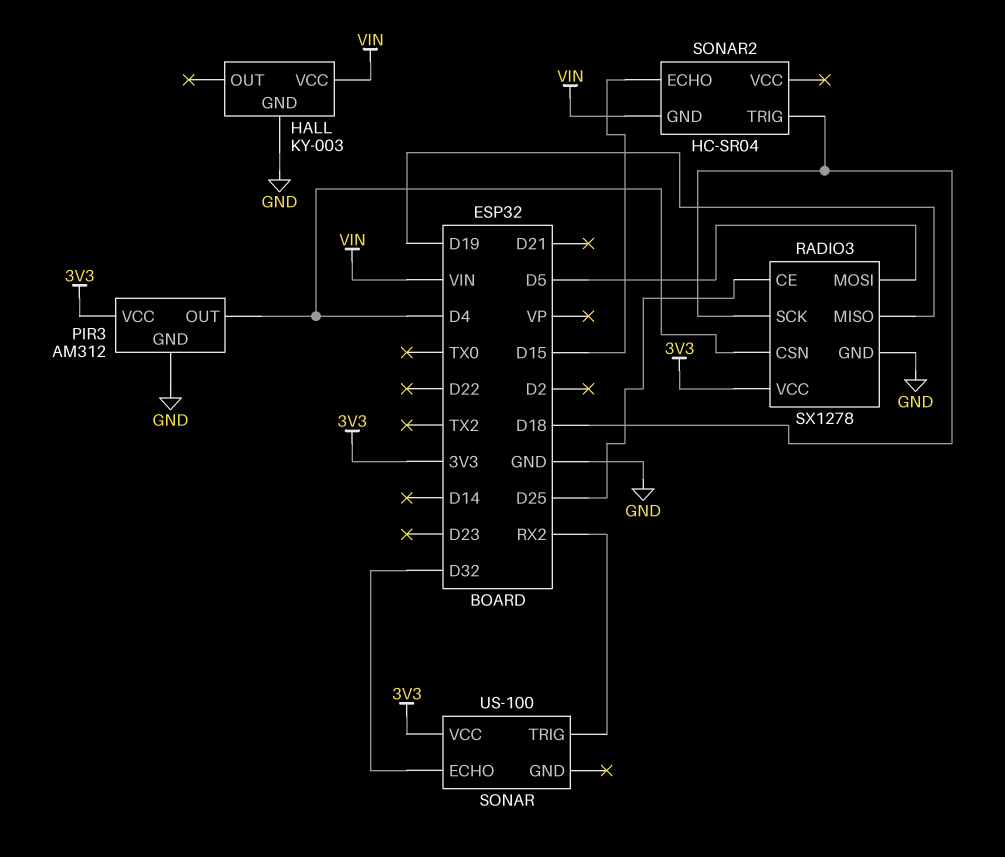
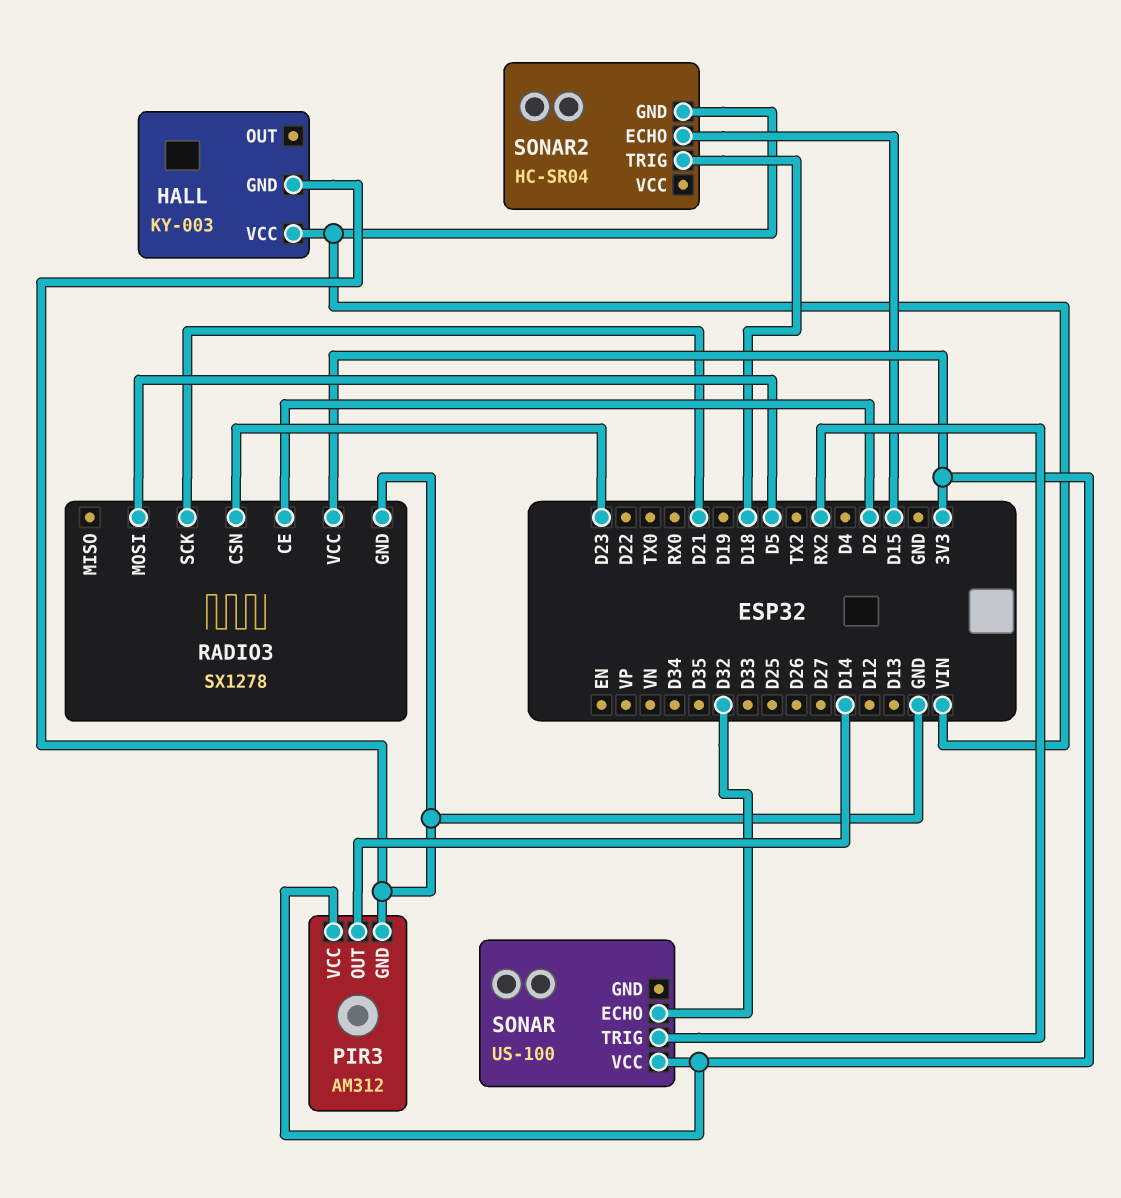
PIR3 pin OUT: D4 -> D14
RADIO3 pin CE: D25 -> D2
RADIO3 pin CSN: D4 -> D23
RADIO3 pin MISO: D19 -> none
RADIO3 pin SCK: D18 -> D21

